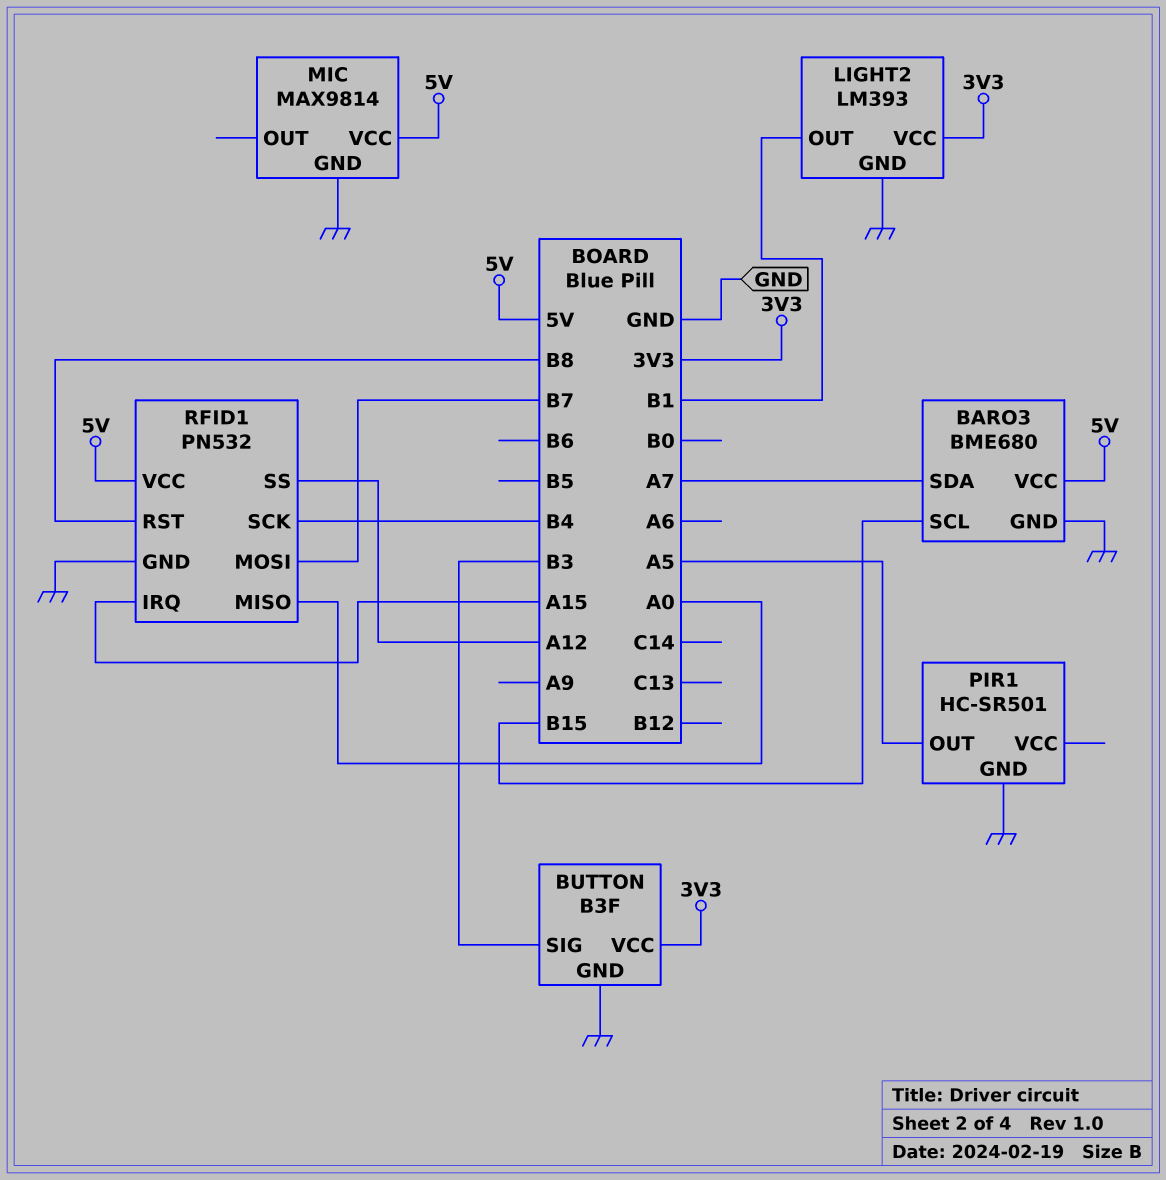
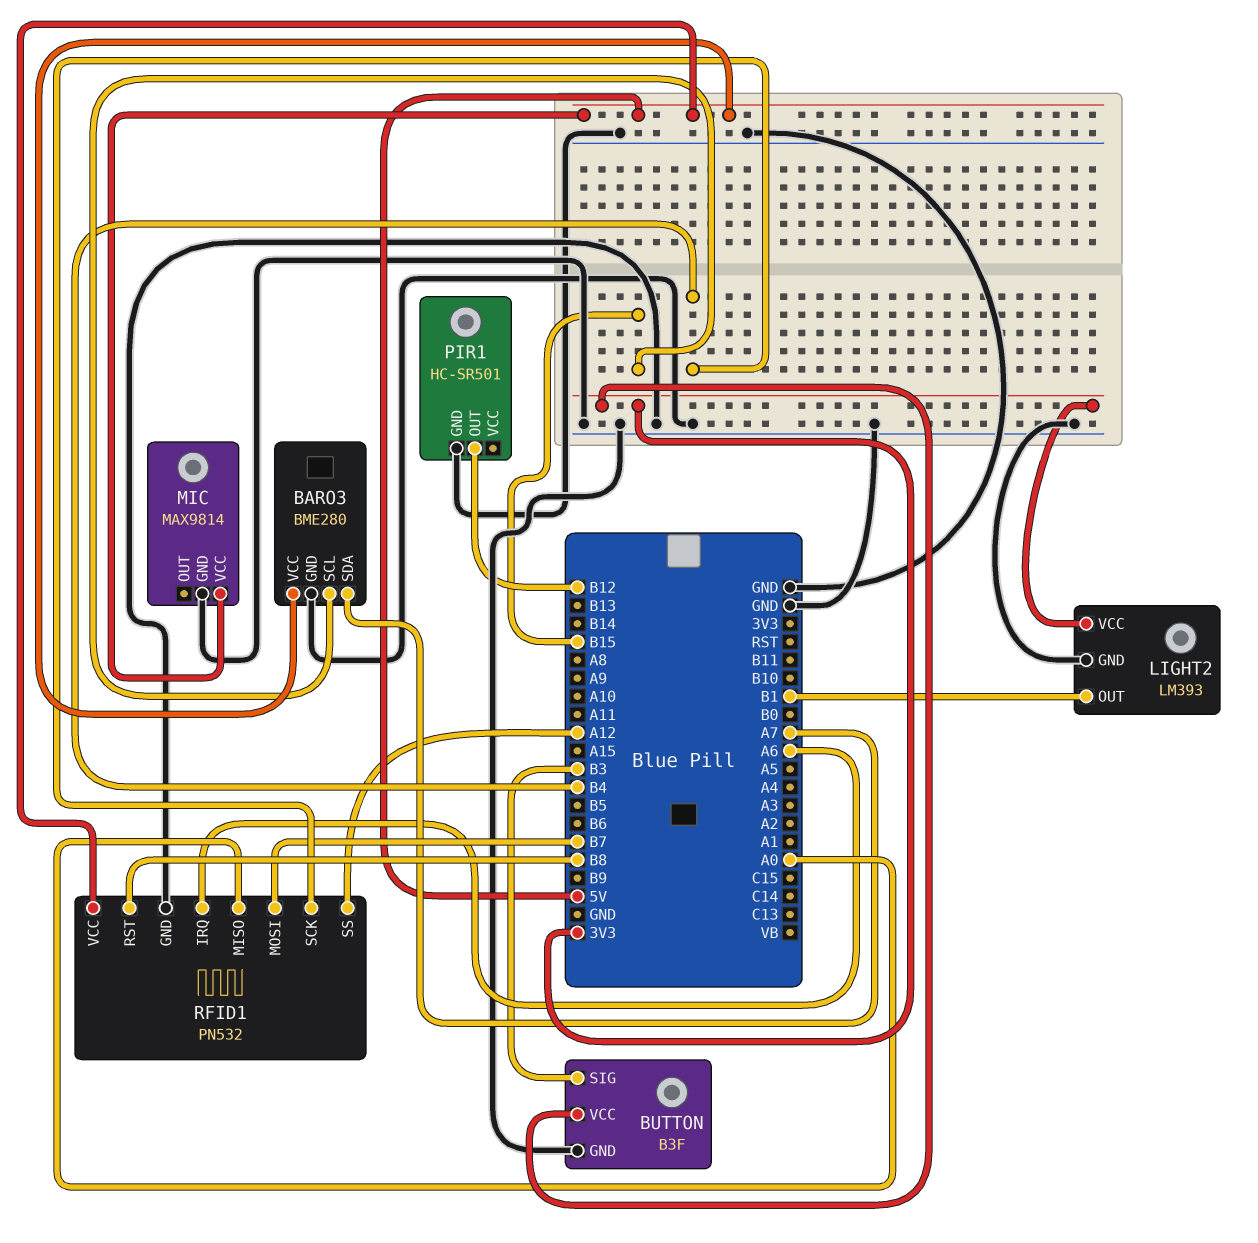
BARO3: BME680 -> BME280
PIR1 pin OUT: A5 -> B12
RFID1 pin IRQ: A15 -> A6

